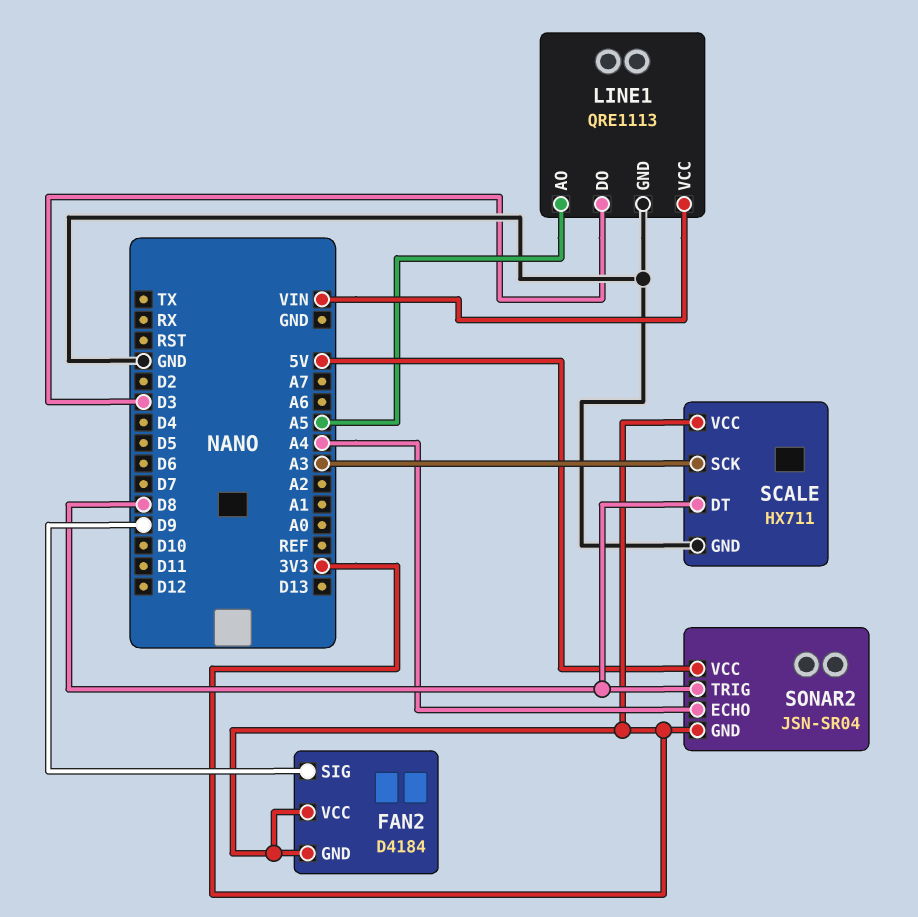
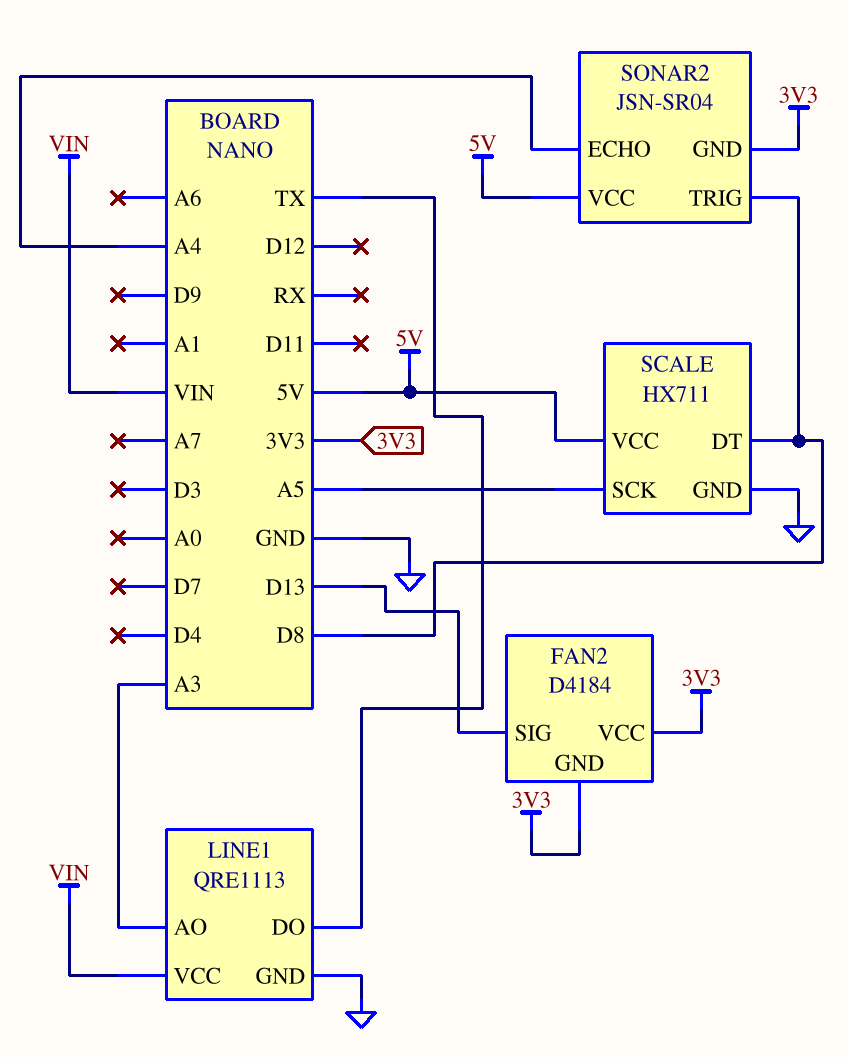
FAN2 pin SIG: D9 -> D13
LINE1 pin AO: A5 -> A3
LINE1 pin DO: D3 -> TX
SCALE pin SCK: A3 -> A5
SCALE pin VCC: 3V3 -> 5V

